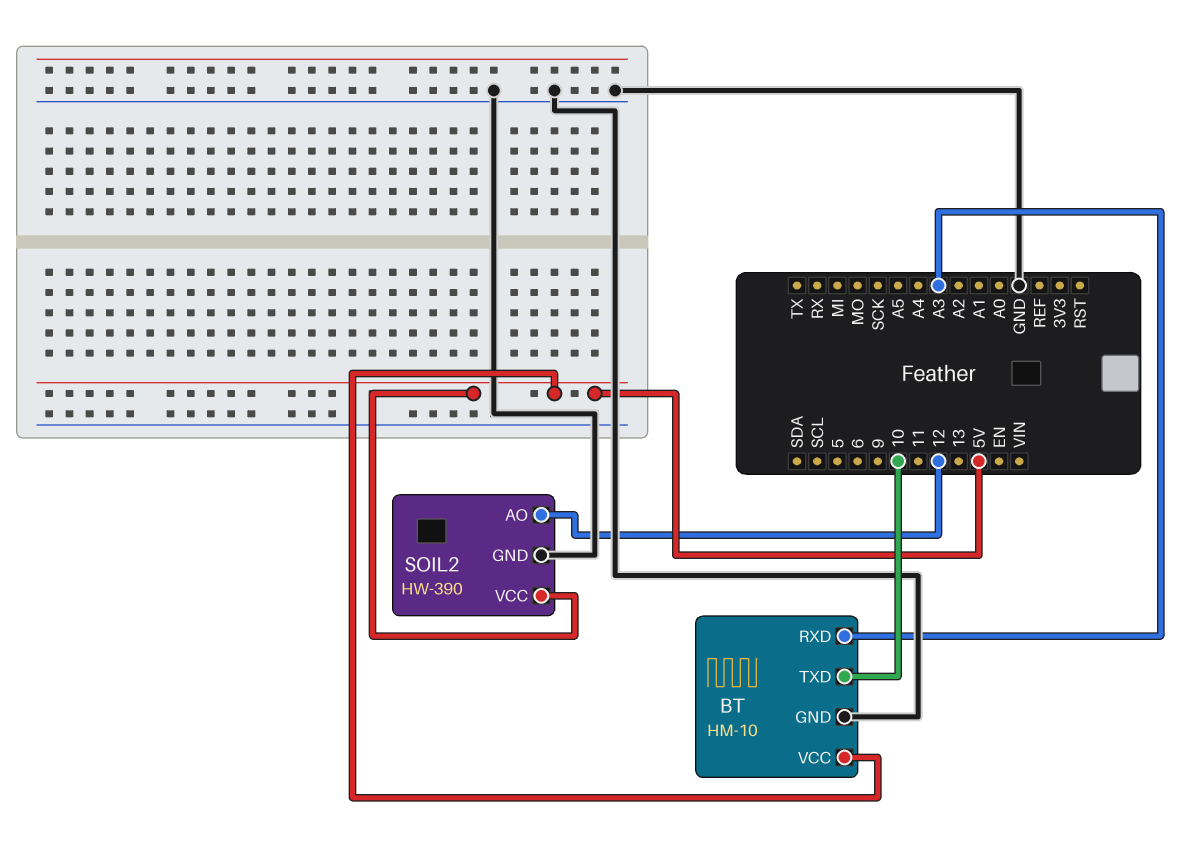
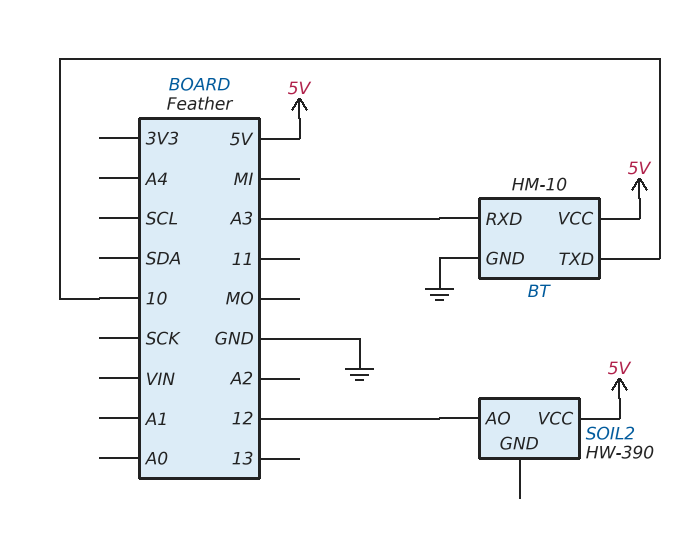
SOIL2 pin GND: GND -> none

